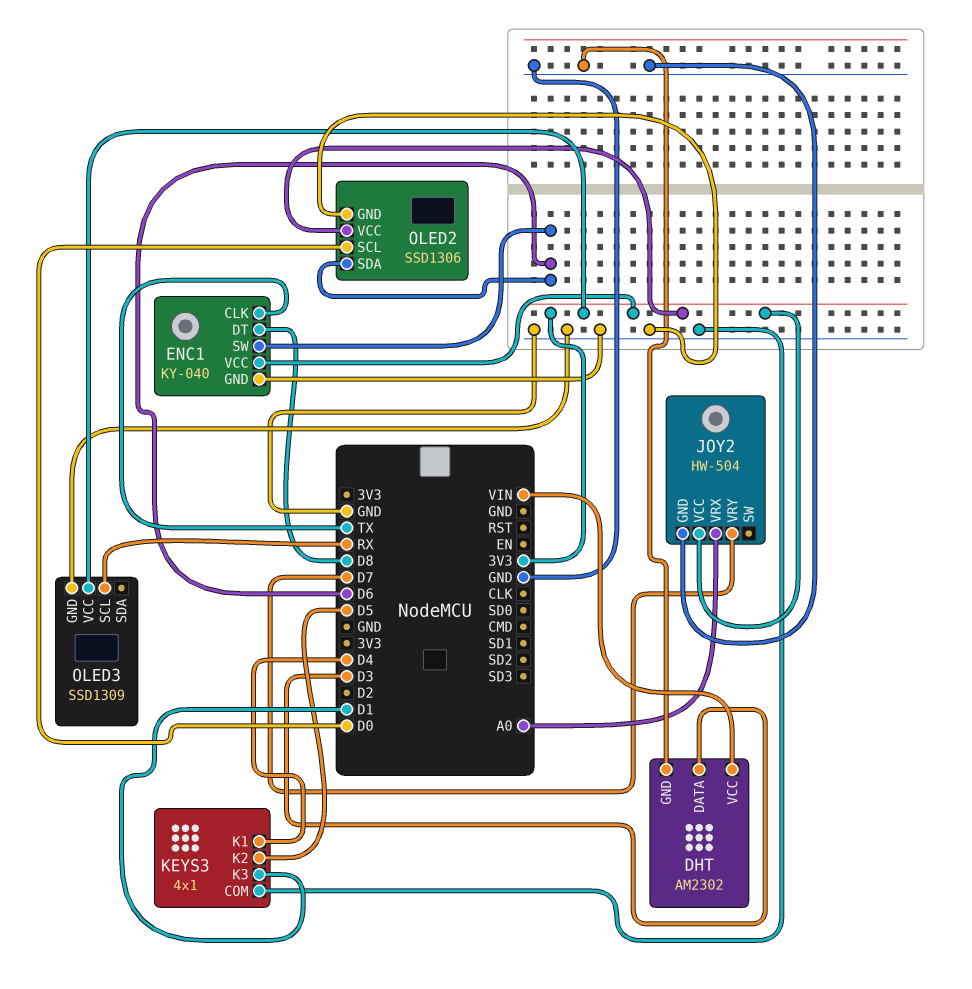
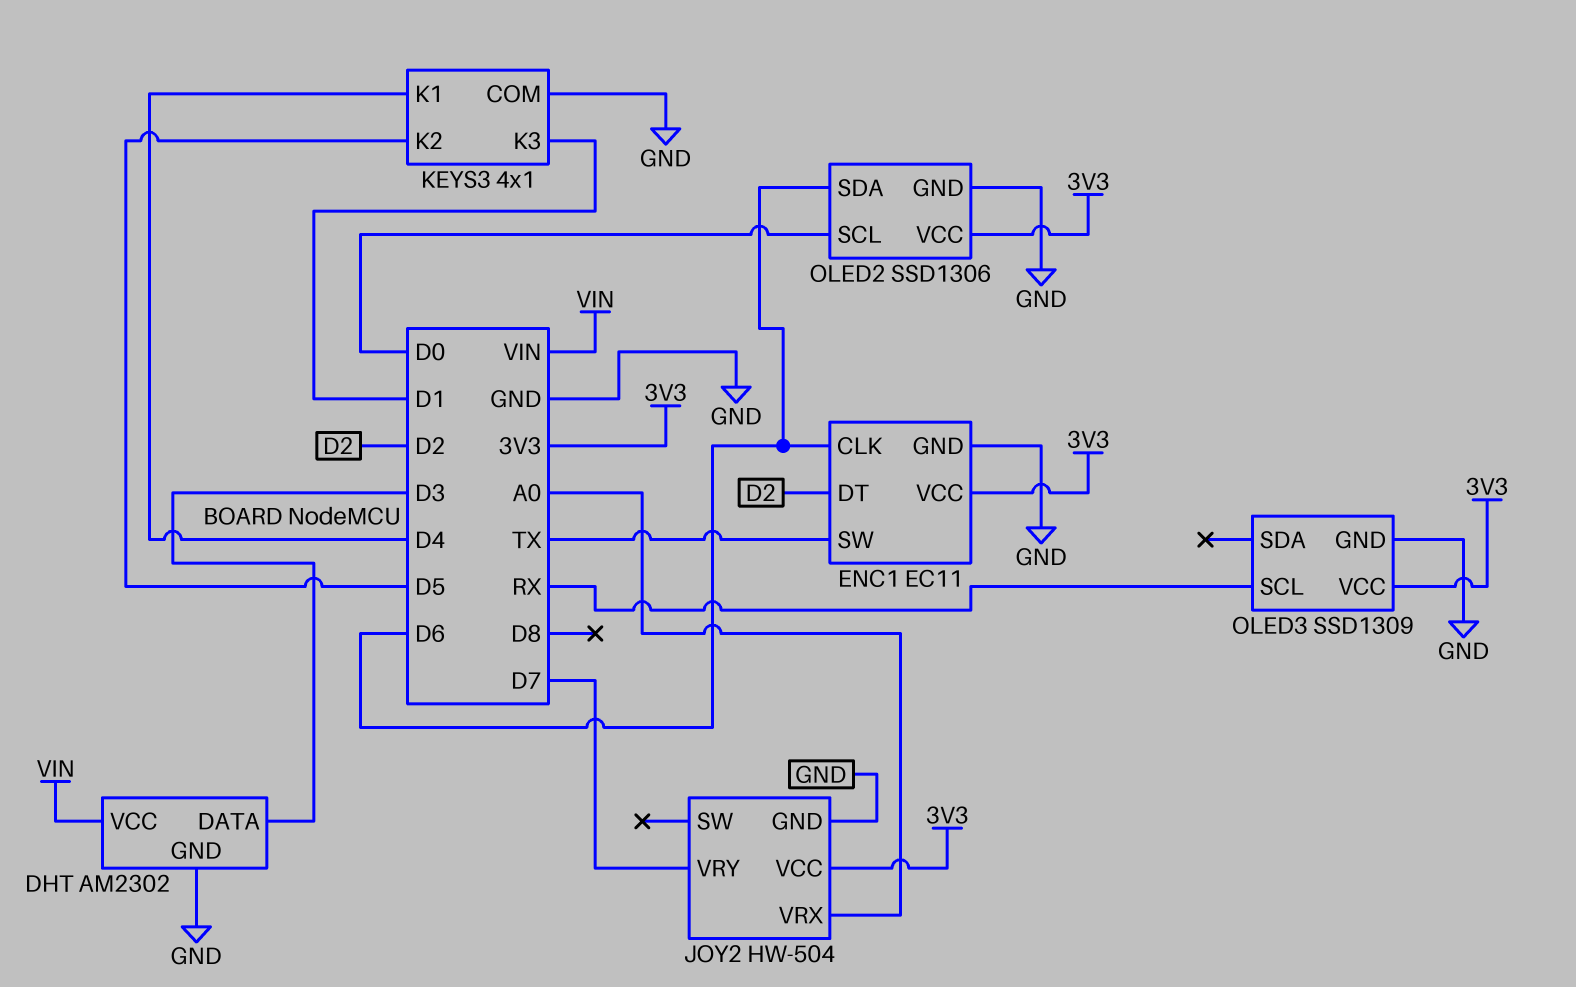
ENC1: KY-040 -> EC11
ENC1 pin CLK: TX -> D6
ENC1 pin DT: D8 -> D2
ENC1 pin SW: D6 -> TX

